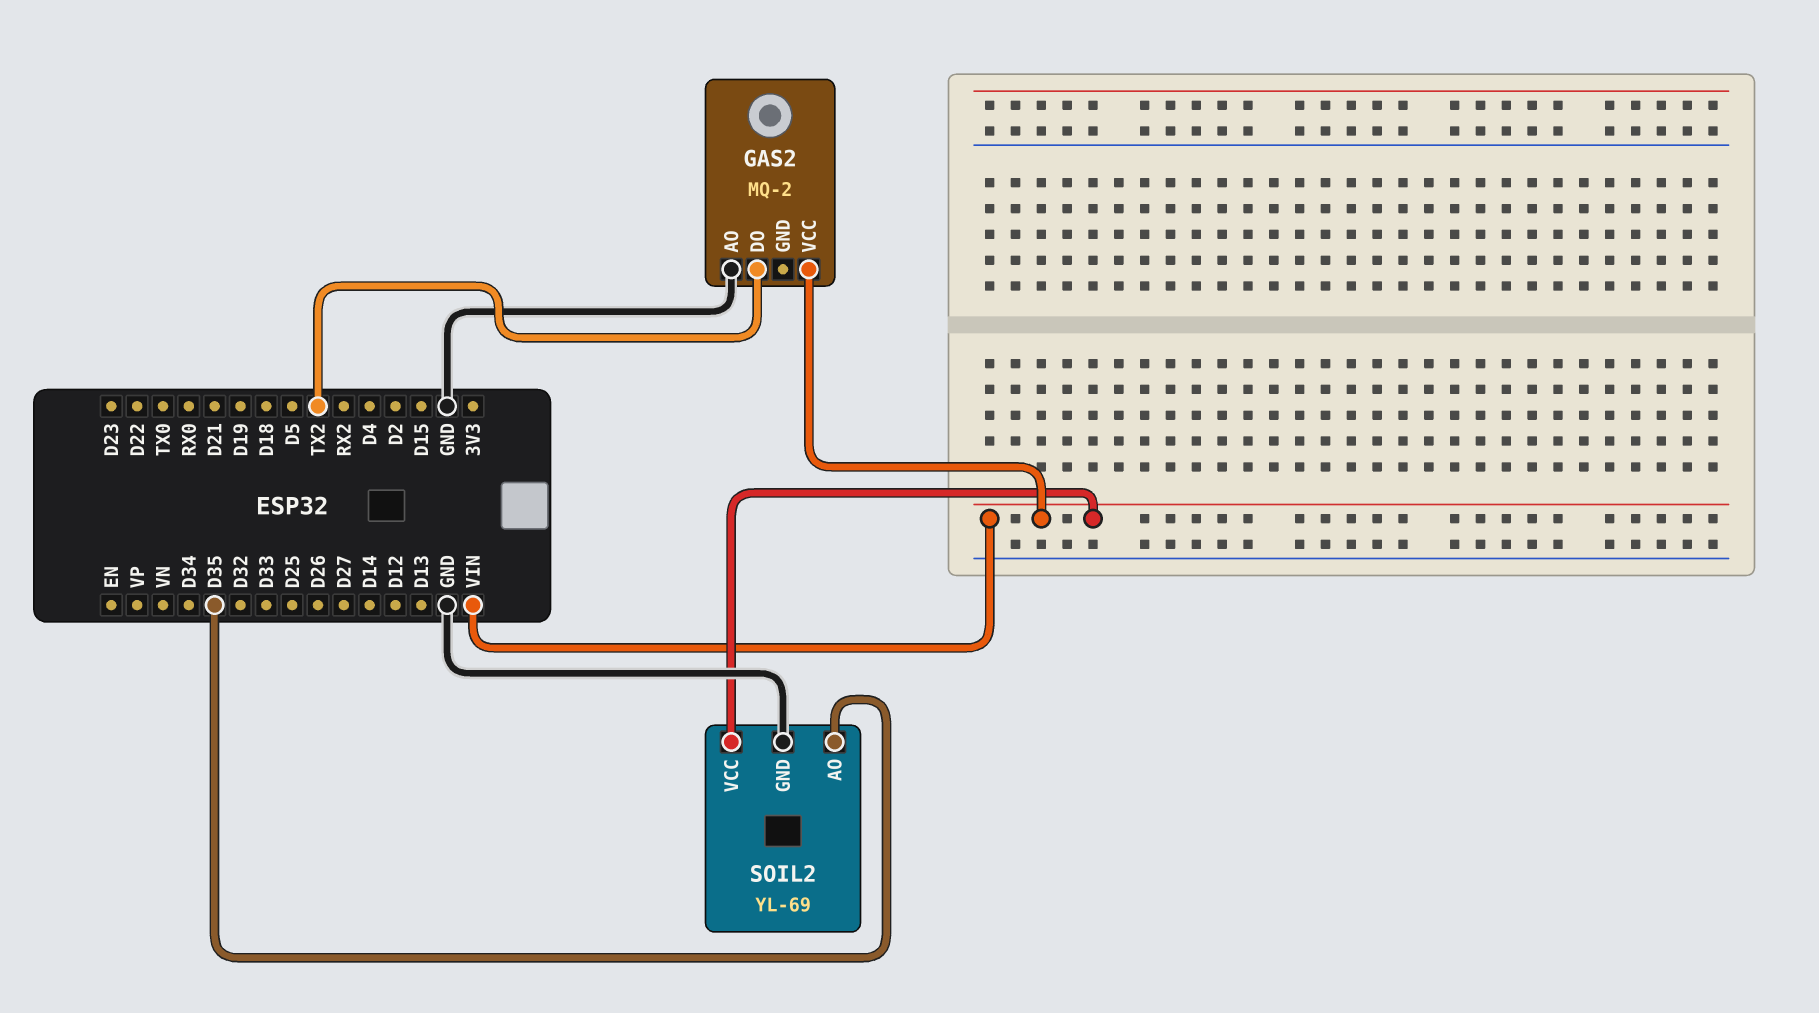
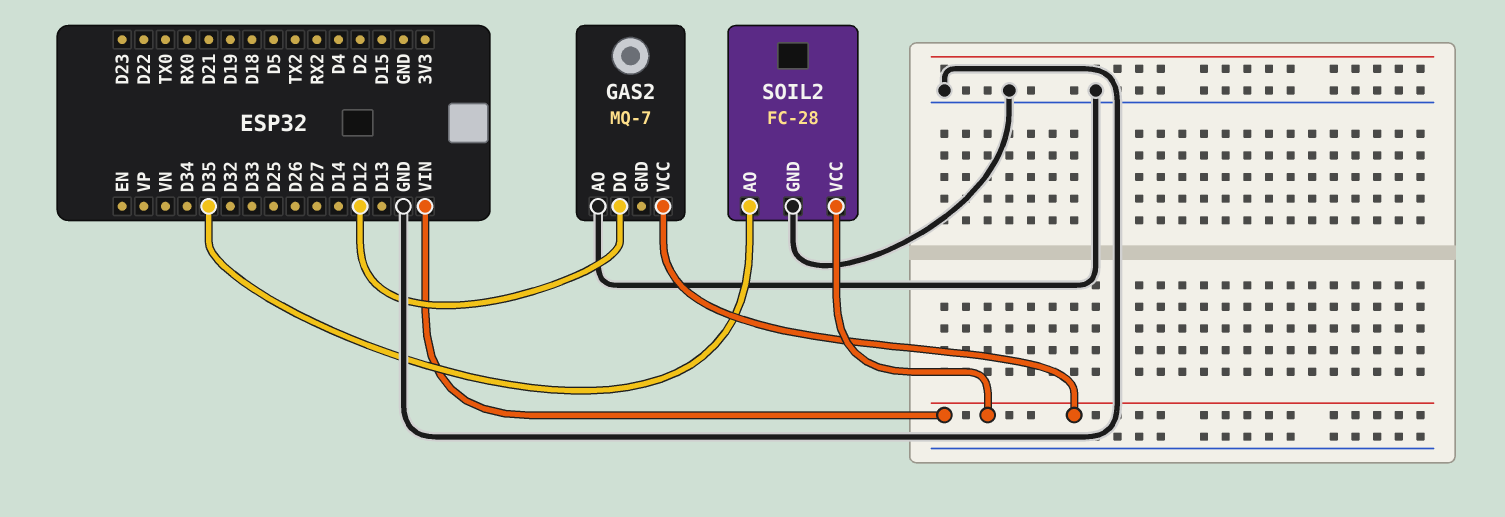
GAS2: MQ-2 -> MQ-7
GAS2 pin DO: TX2 -> D12
SOIL2: YL-69 -> FC-28

